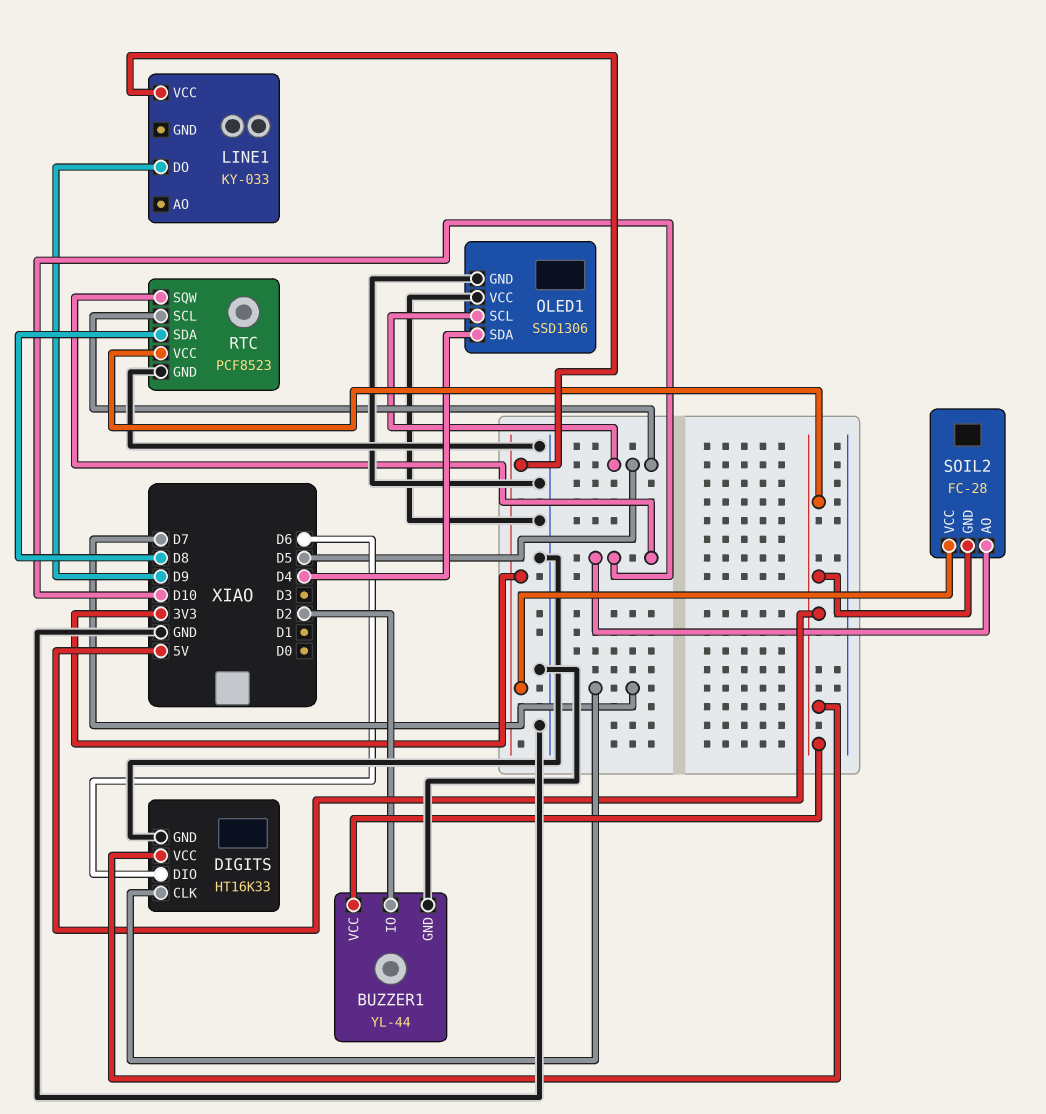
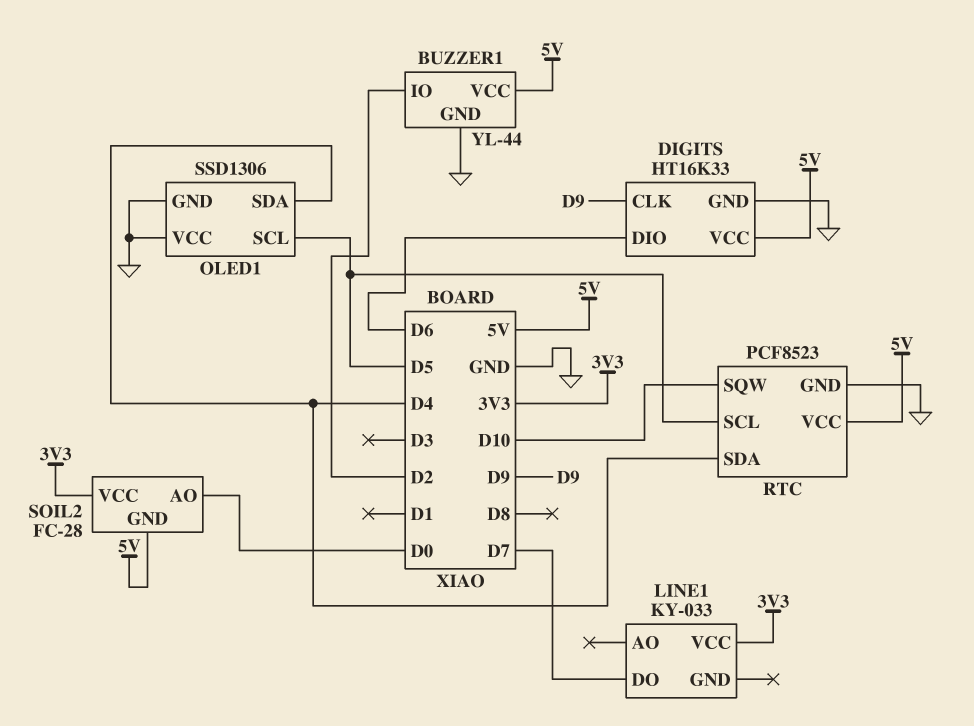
DIGITS pin CLK: D7 -> D9
LINE1 pin DO: D9 -> D7
RTC pin SDA: D8 -> D4
SOIL2 pin AO: D10 -> D0

